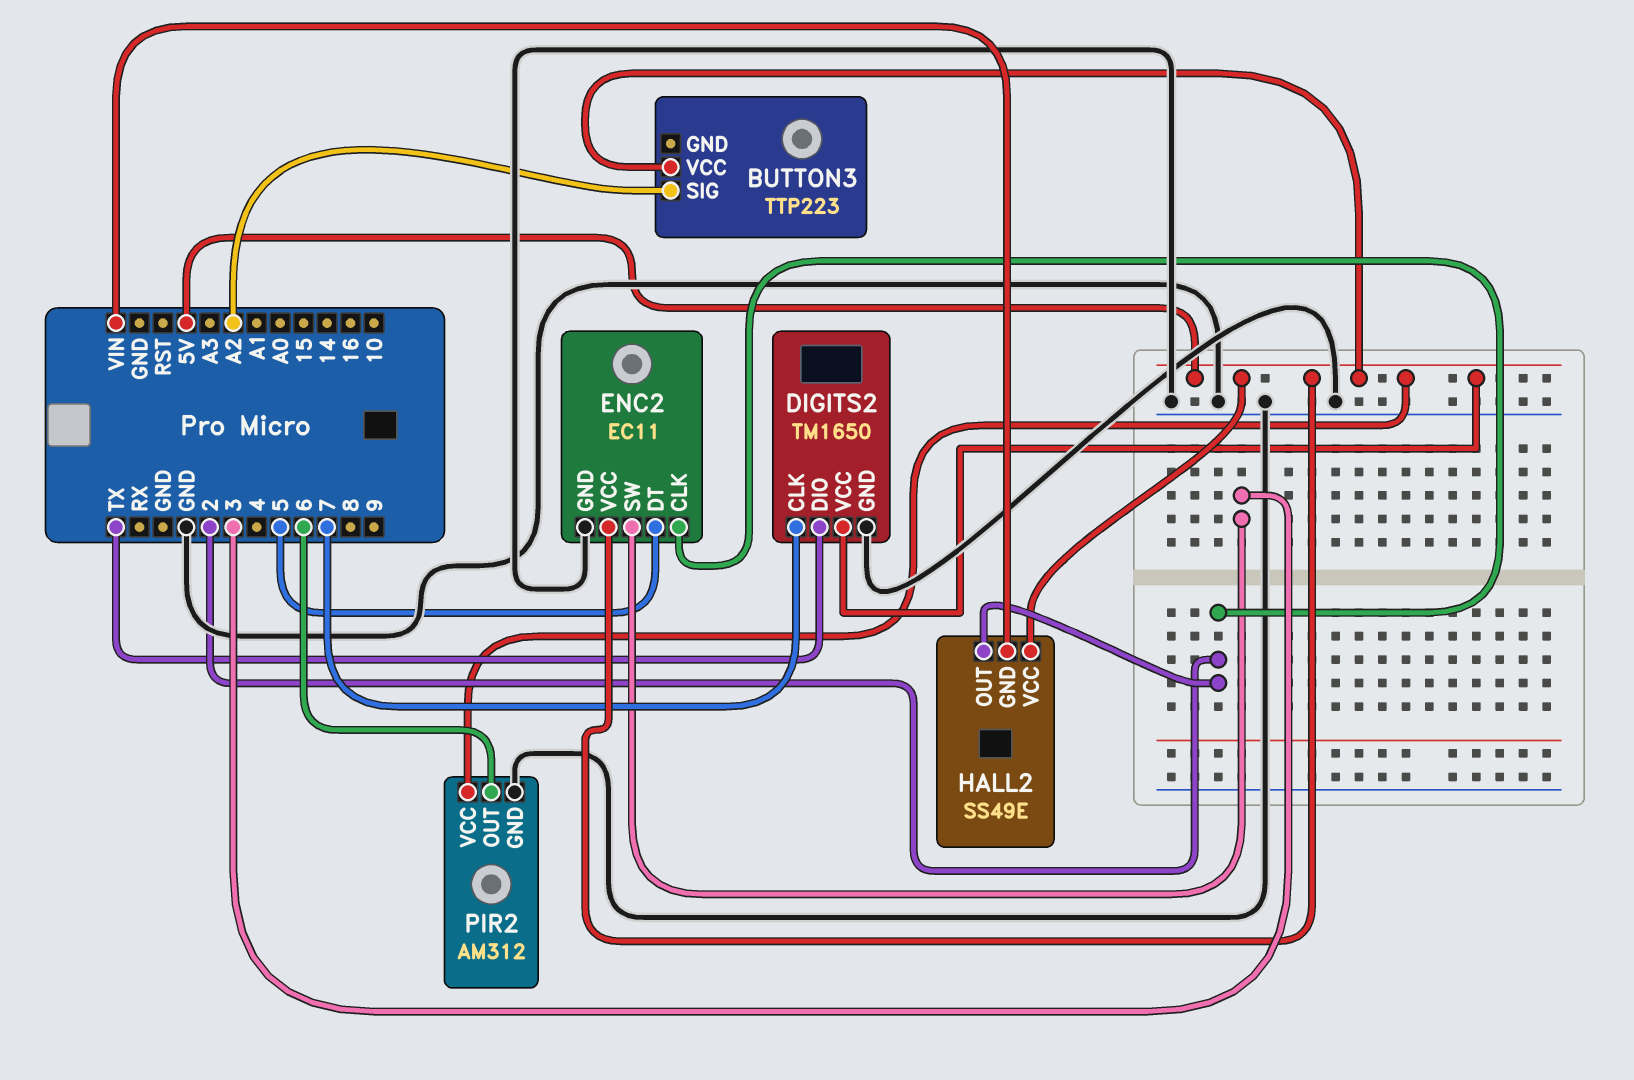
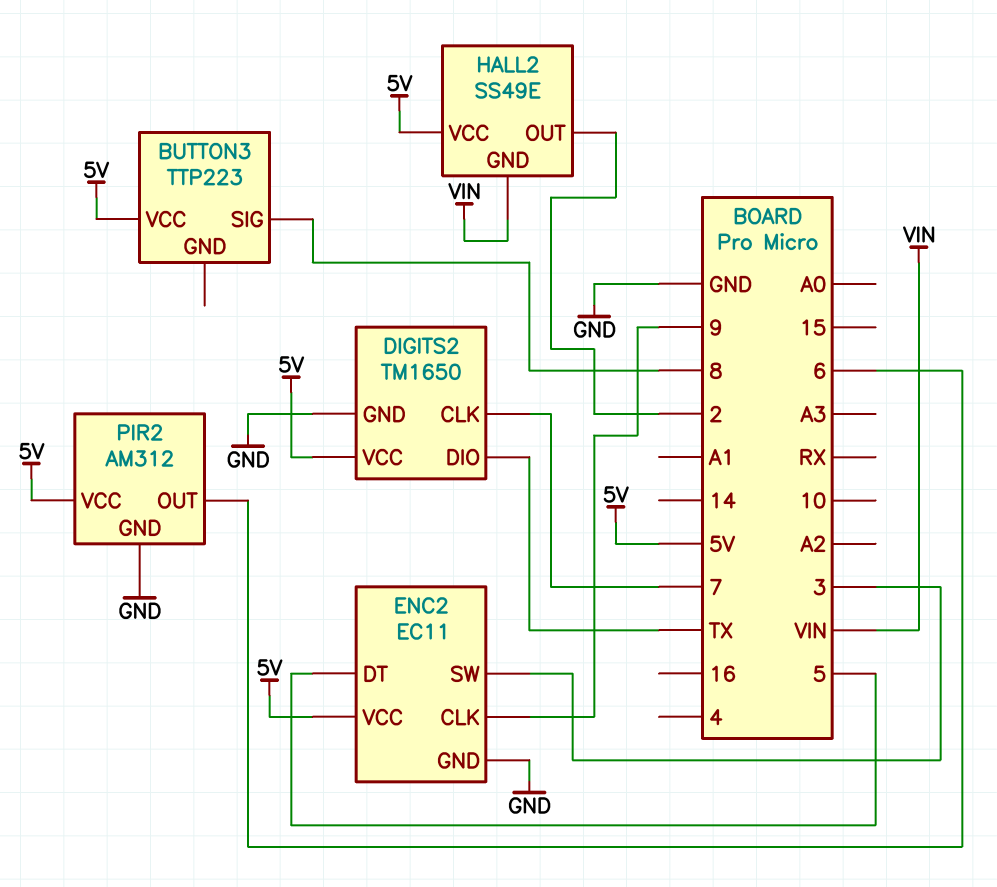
BUTTON3 pin SIG: A2 -> 8
ENC2 pin CLK: 2 -> 9

